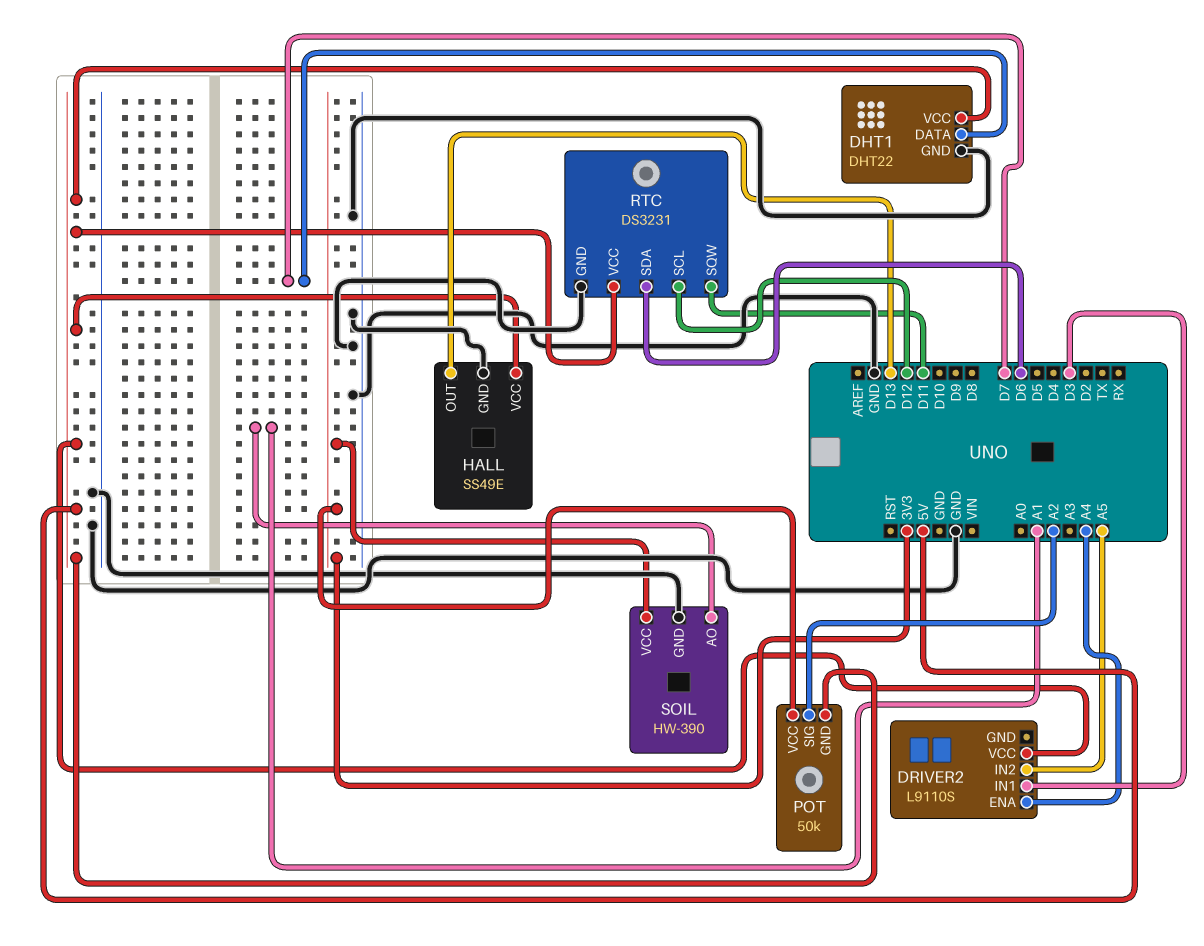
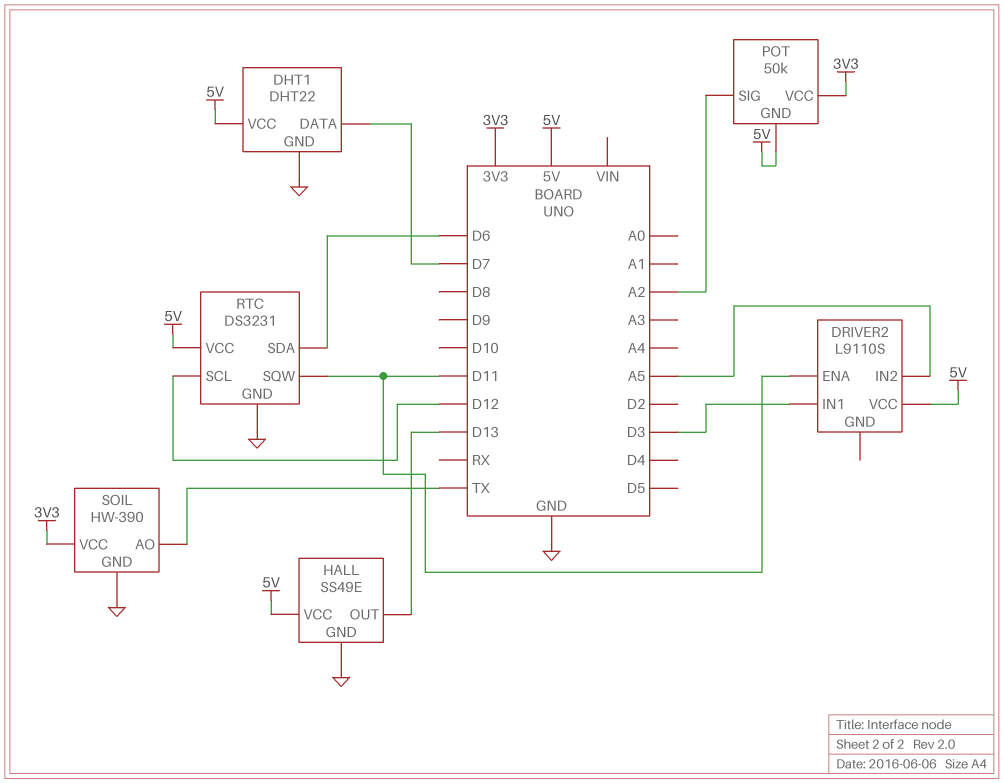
DRIVER2 pin ENA: A4 -> D11
SOIL pin AO: A1 -> TX

